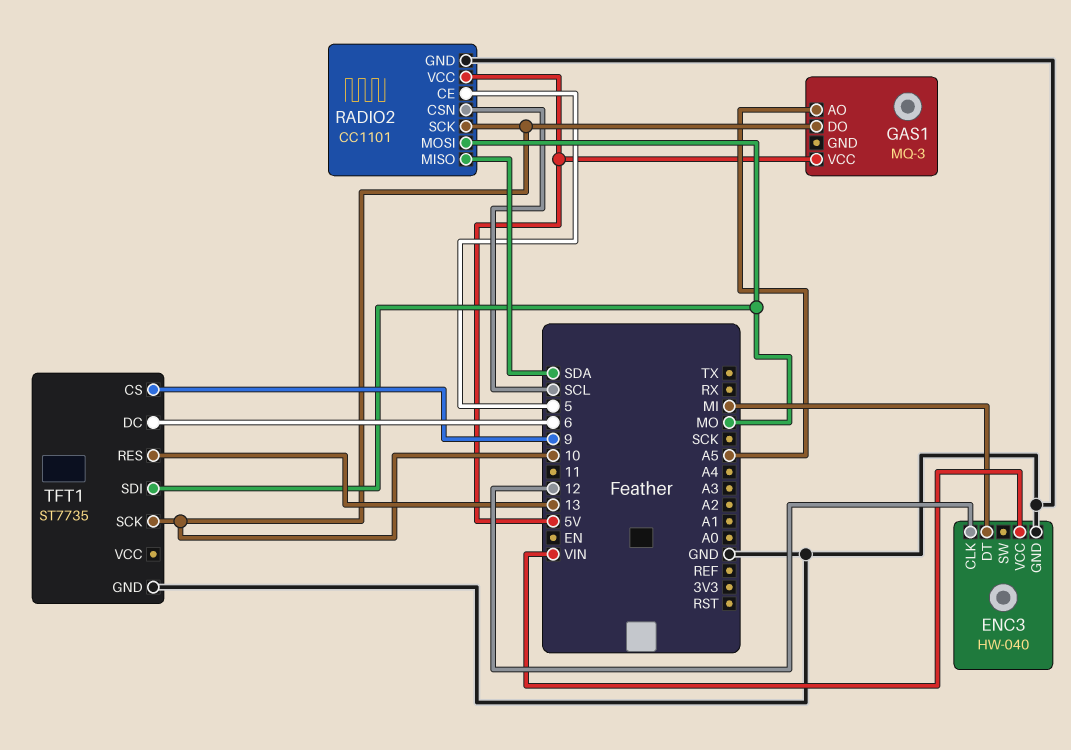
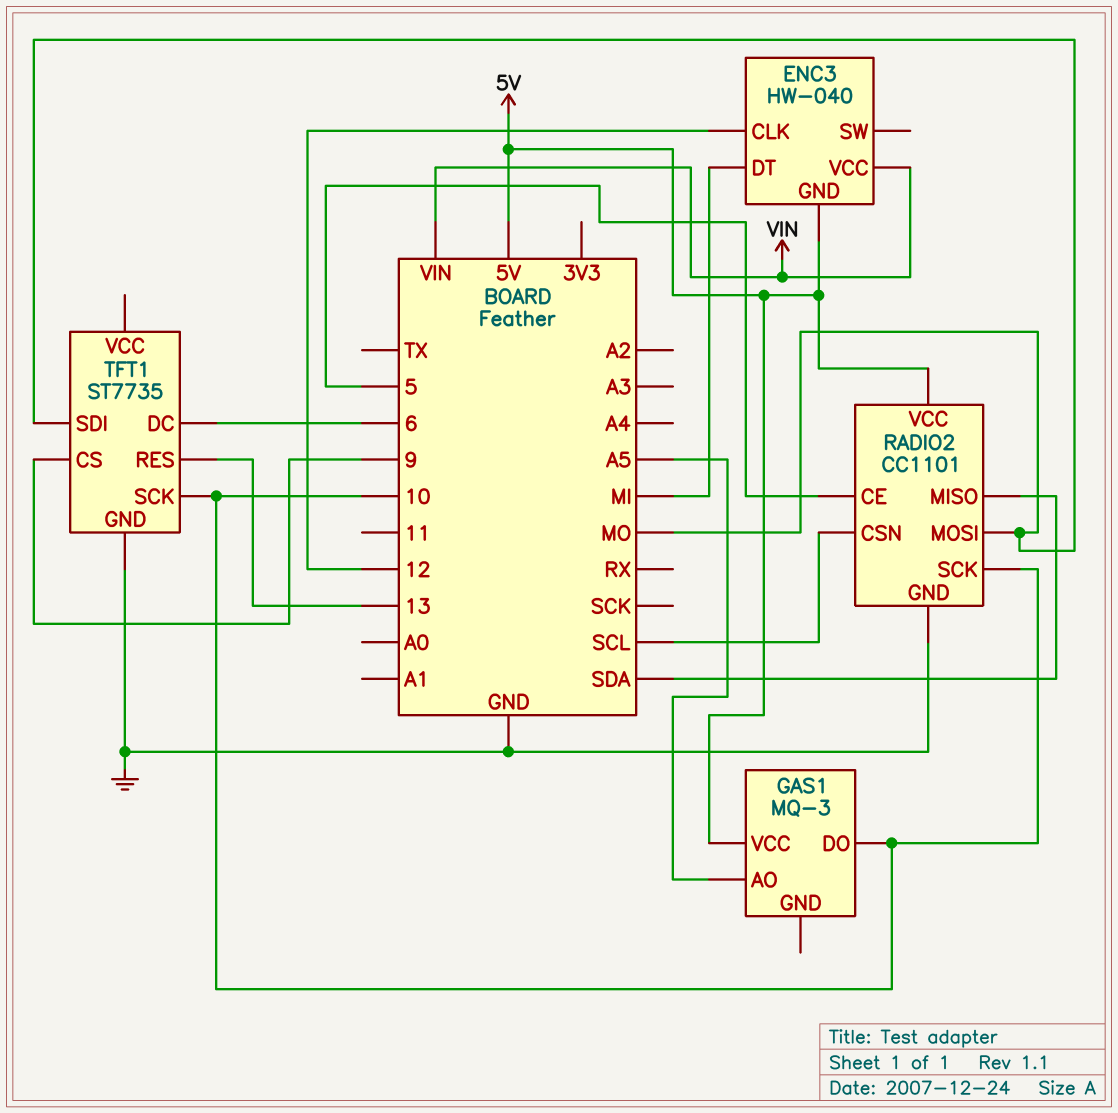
ENC3 pin GND: GND -> 5V

